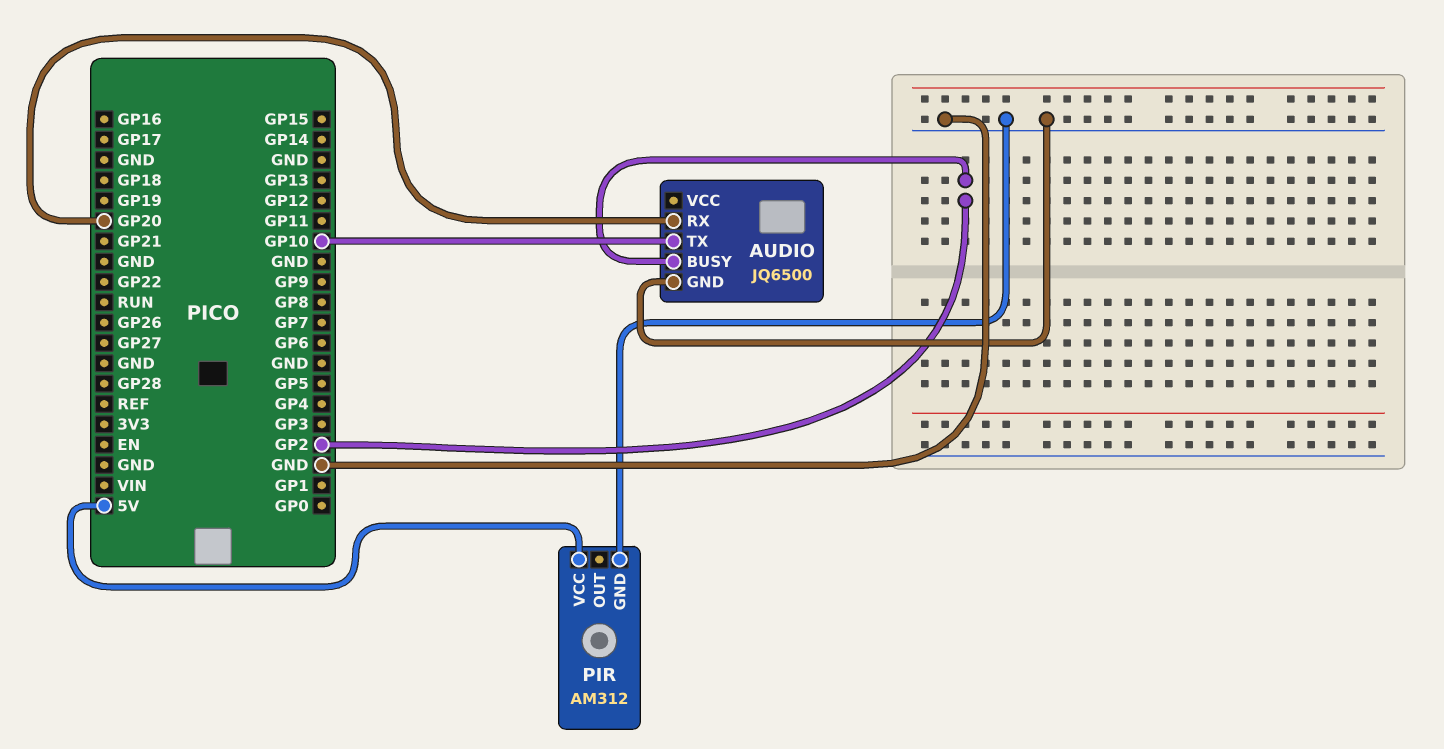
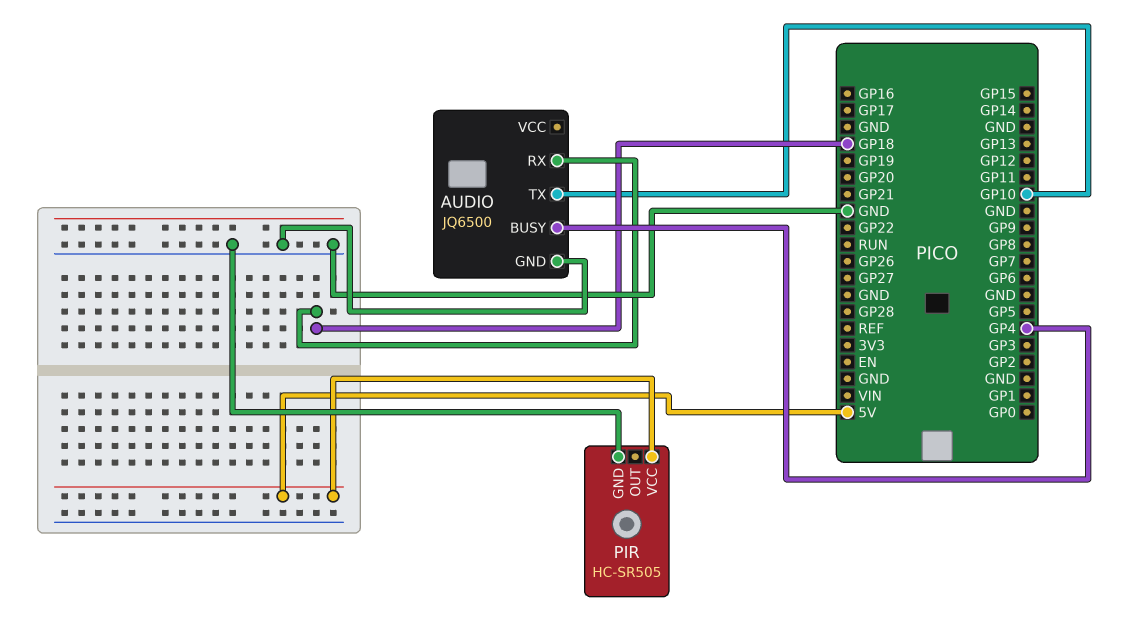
AUDIO pin BUSY: GP2 -> GP4
AUDIO pin RX: GP20 -> GP18
PIR: AM312 -> HC-SR505

